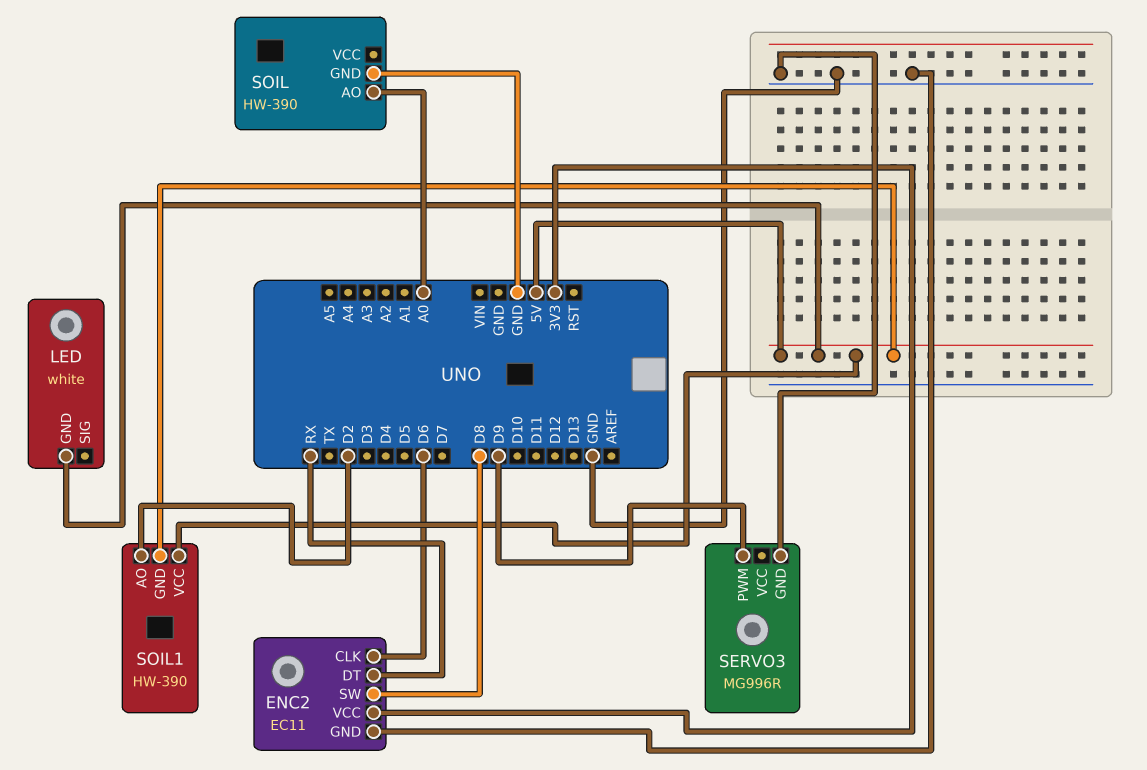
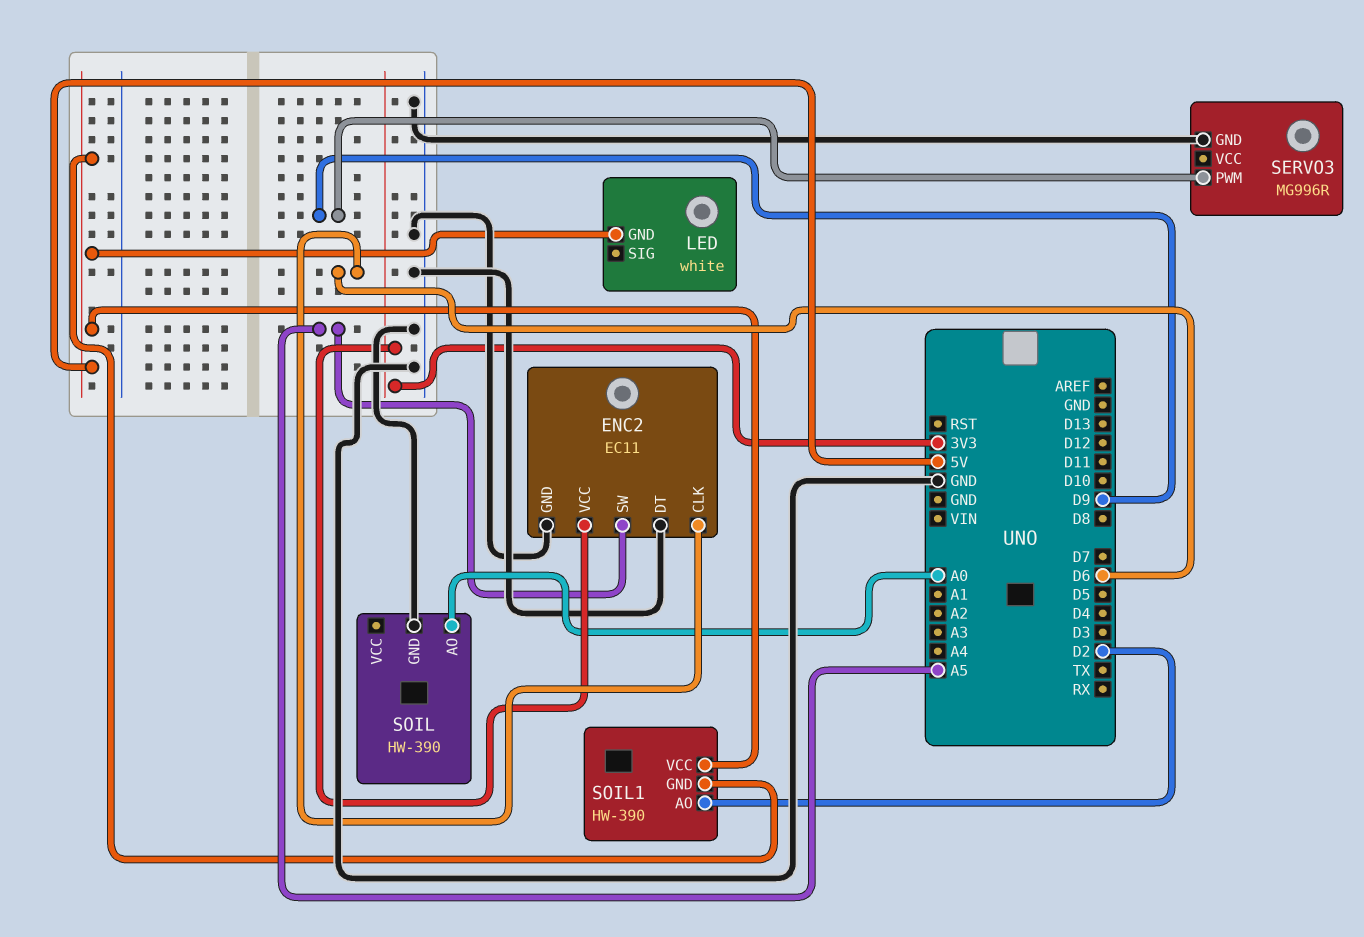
ENC2 pin DT: RX -> GND
ENC2 pin SW: D8 -> A5

